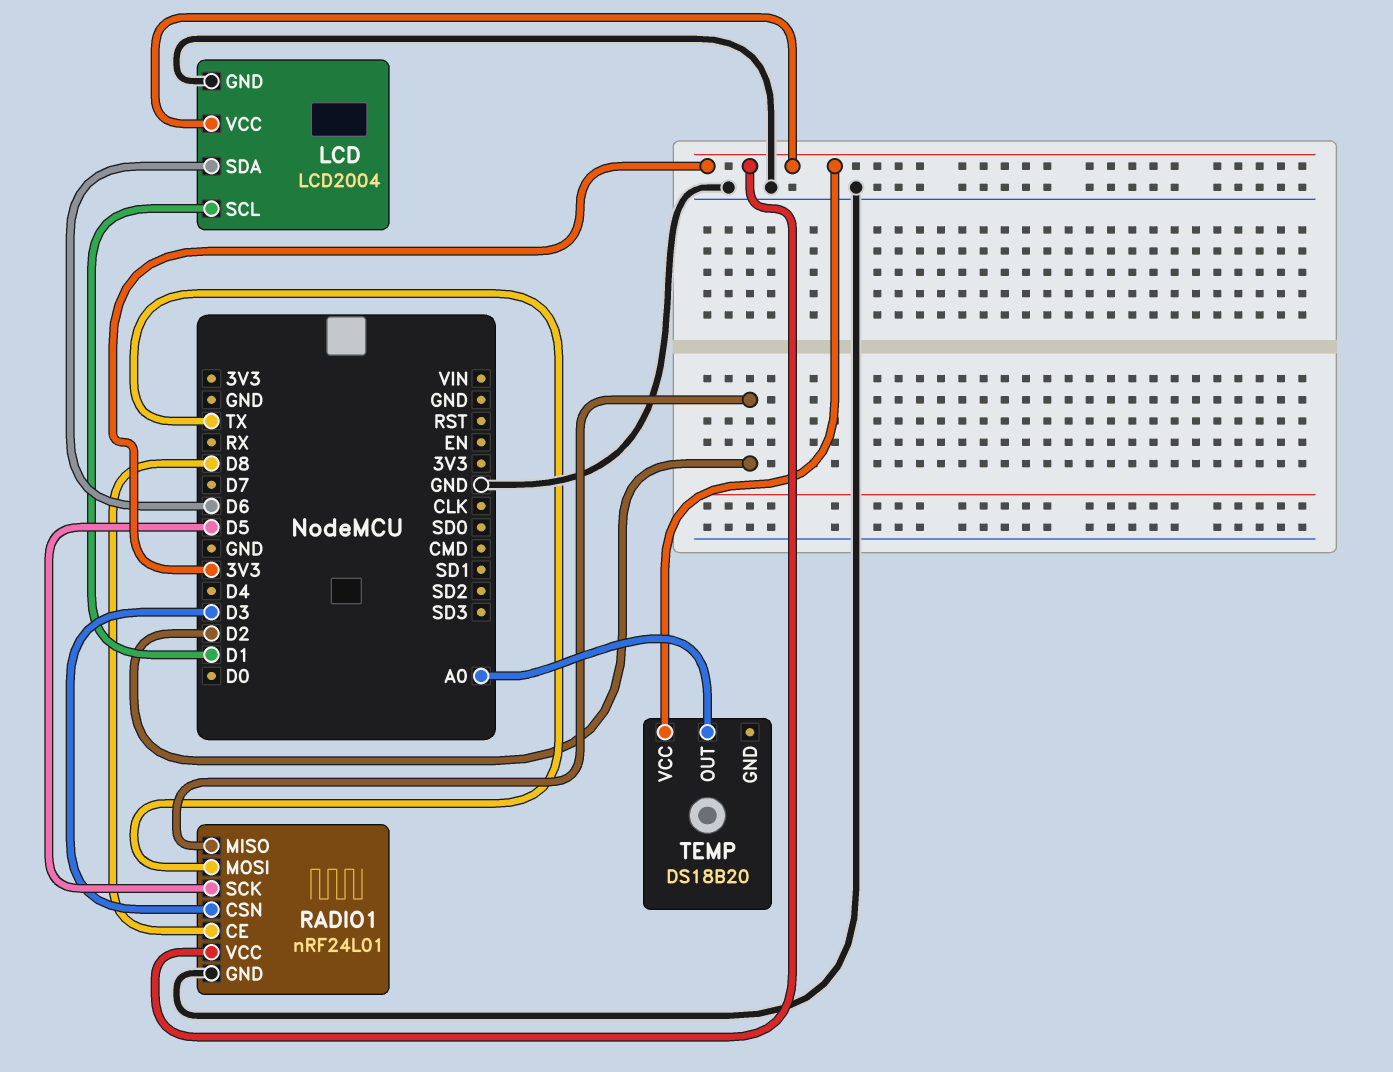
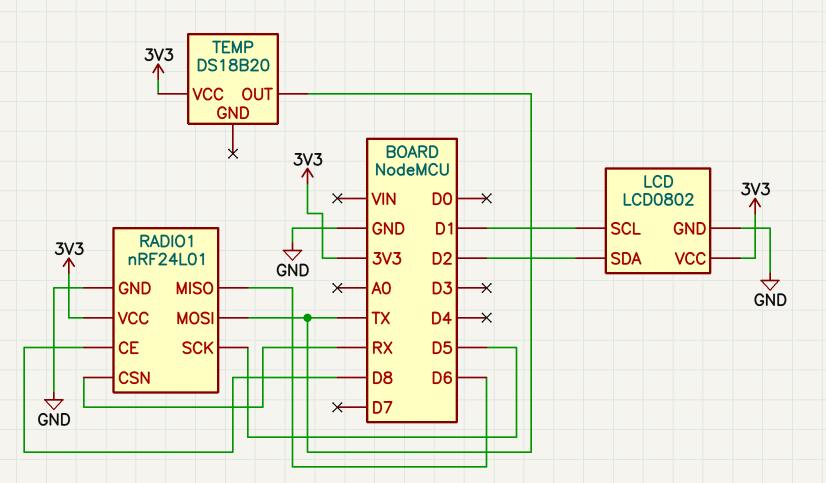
LCD: LCD2004 -> LCD0802
LCD pin SDA: D6 -> D2
RADIO1 pin CSN: D3 -> RX
RADIO1 pin MISO: D2 -> D6
TEMP pin OUT: A0 -> TX

